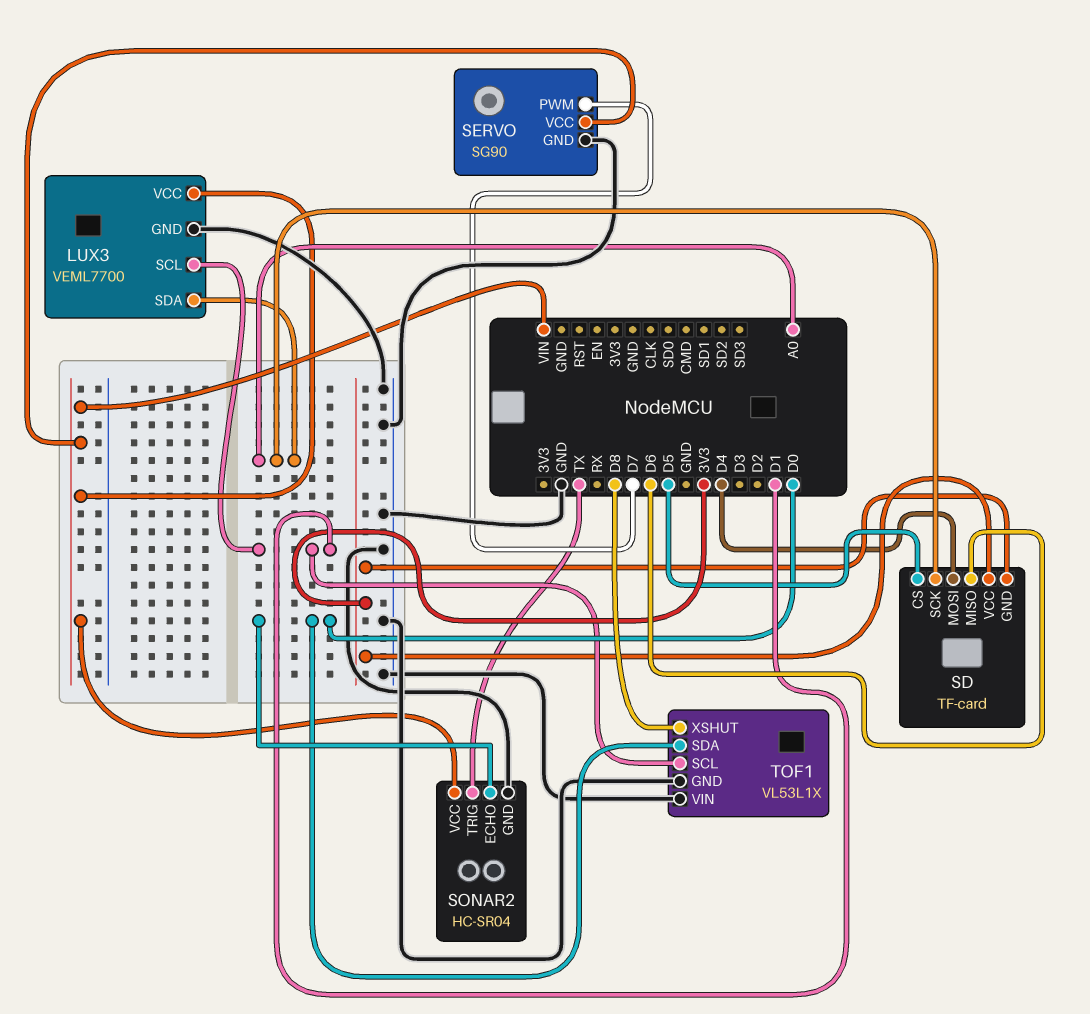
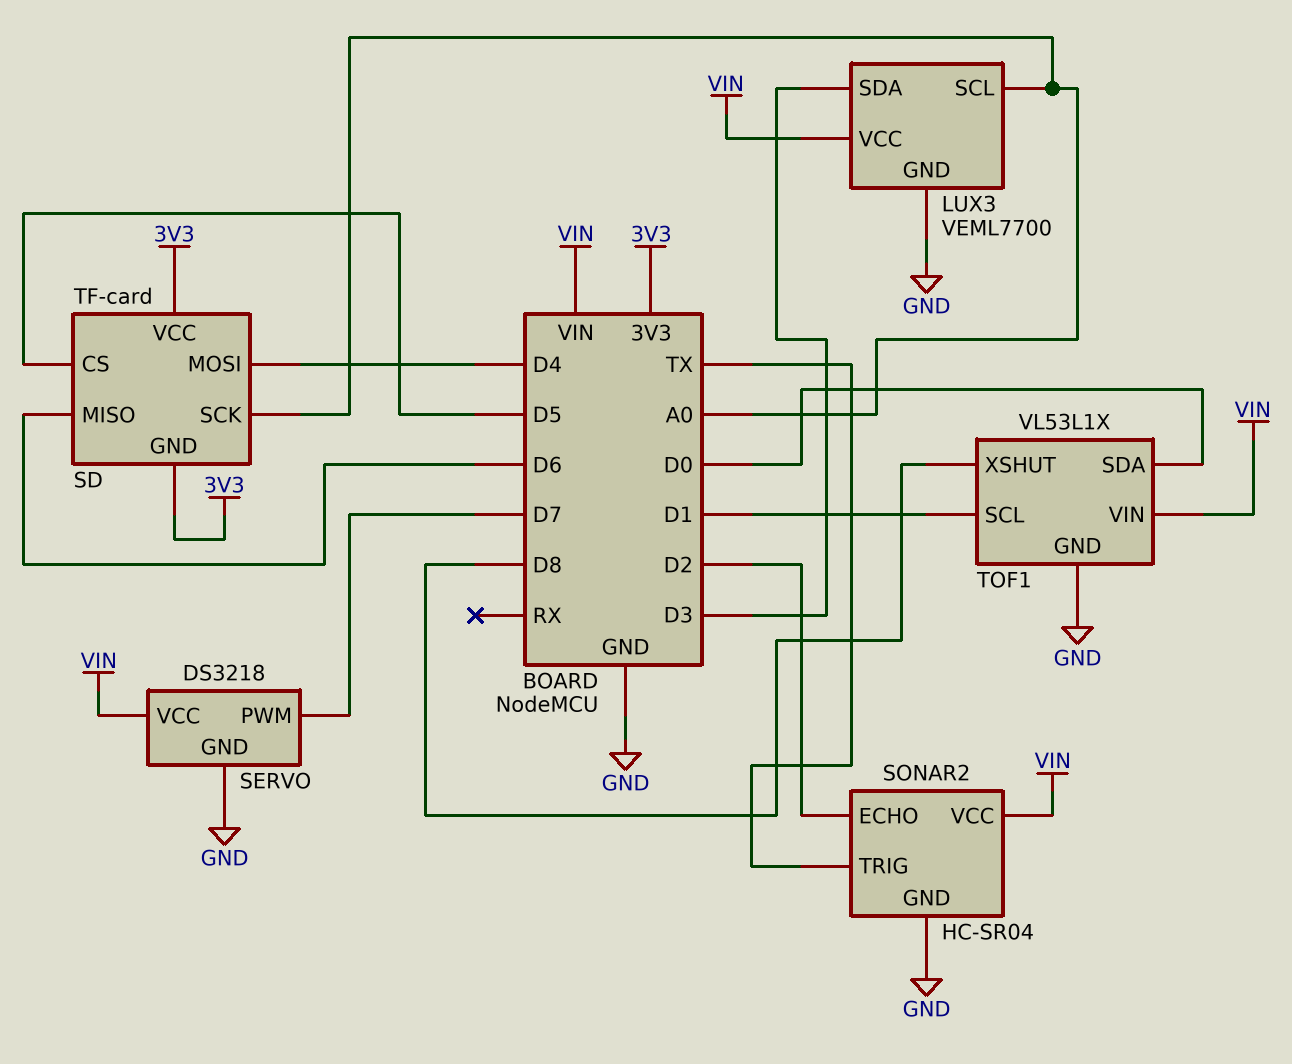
LUX3 pin SCL: D1 -> A0
LUX3 pin SDA: A0 -> D3
SERVO: SG90 -> DS3218
SONAR2 pin ECHO: D0 -> D2
TOF1 pin VIN: GND -> VIN

